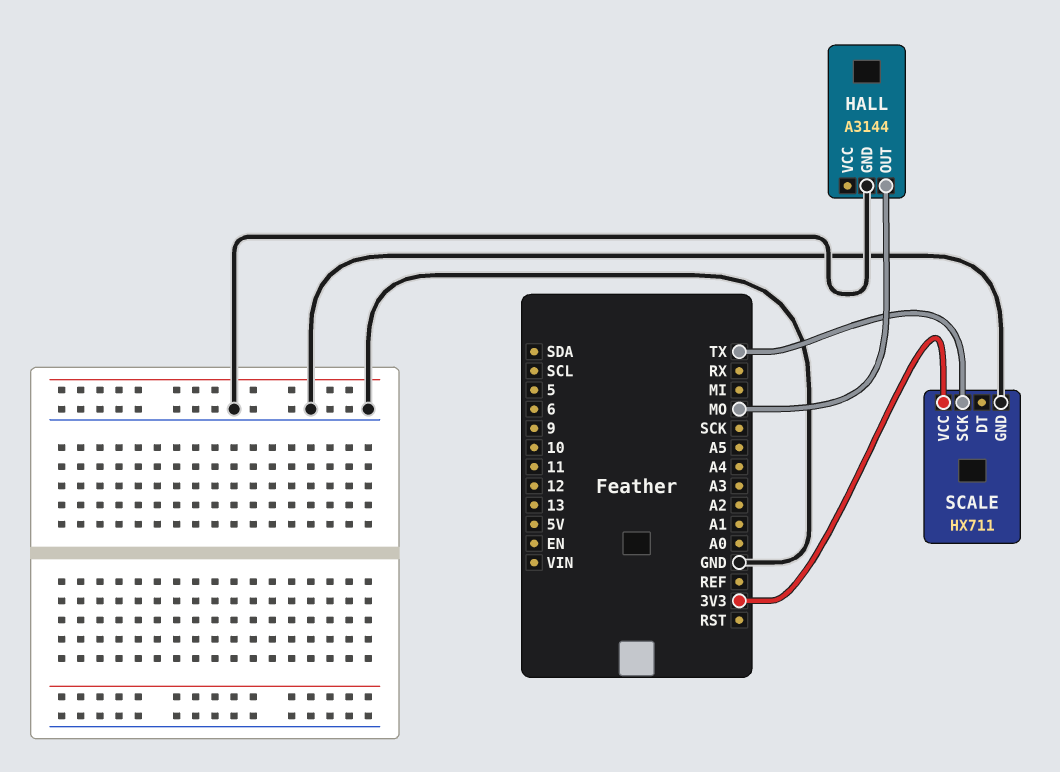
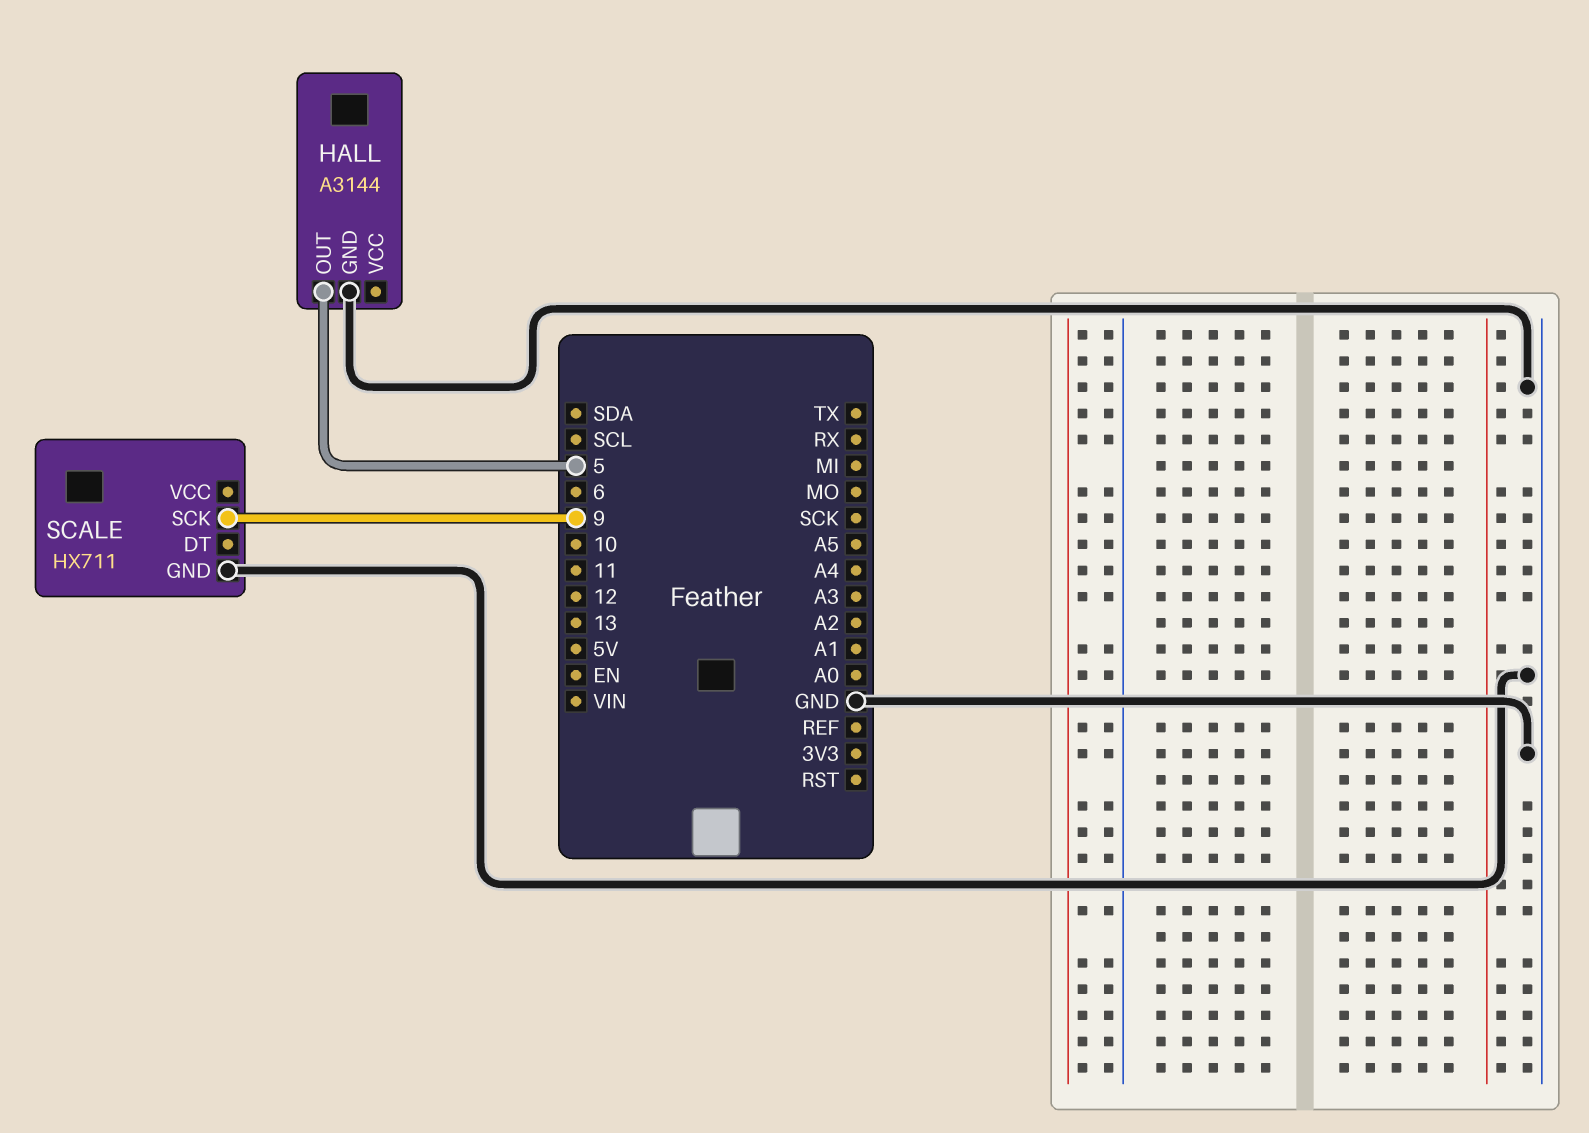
HALL pin OUT: MO -> 5
SCALE pin SCK: TX -> 9
SCALE pin VCC: 3V3 -> none

